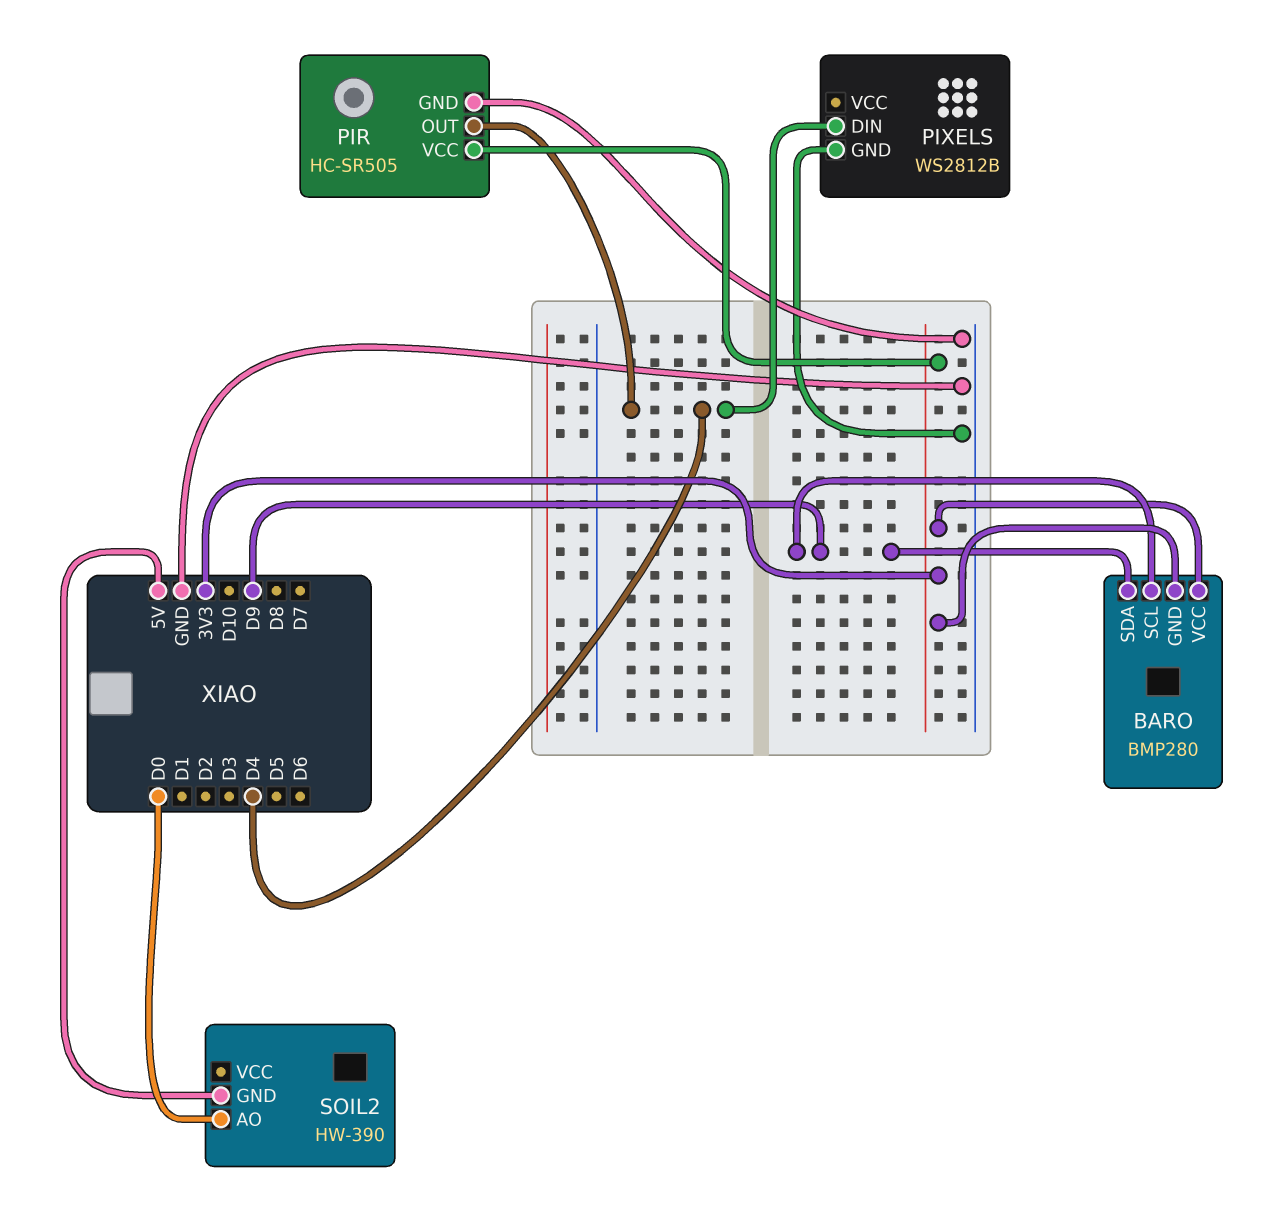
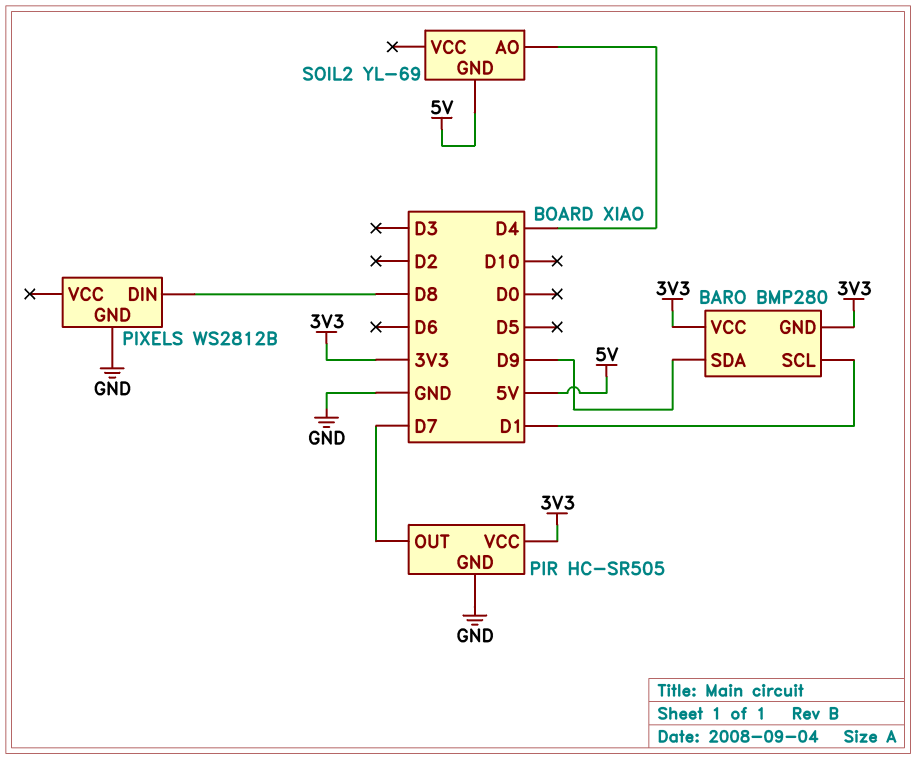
BARO pin SCL: D9 -> D1
PIR pin OUT: D4 -> D7
PIXELS pin DIN: D4 -> D8
SOIL2: HW-390 -> YL-69
SOIL2 pin AO: D0 -> D4

